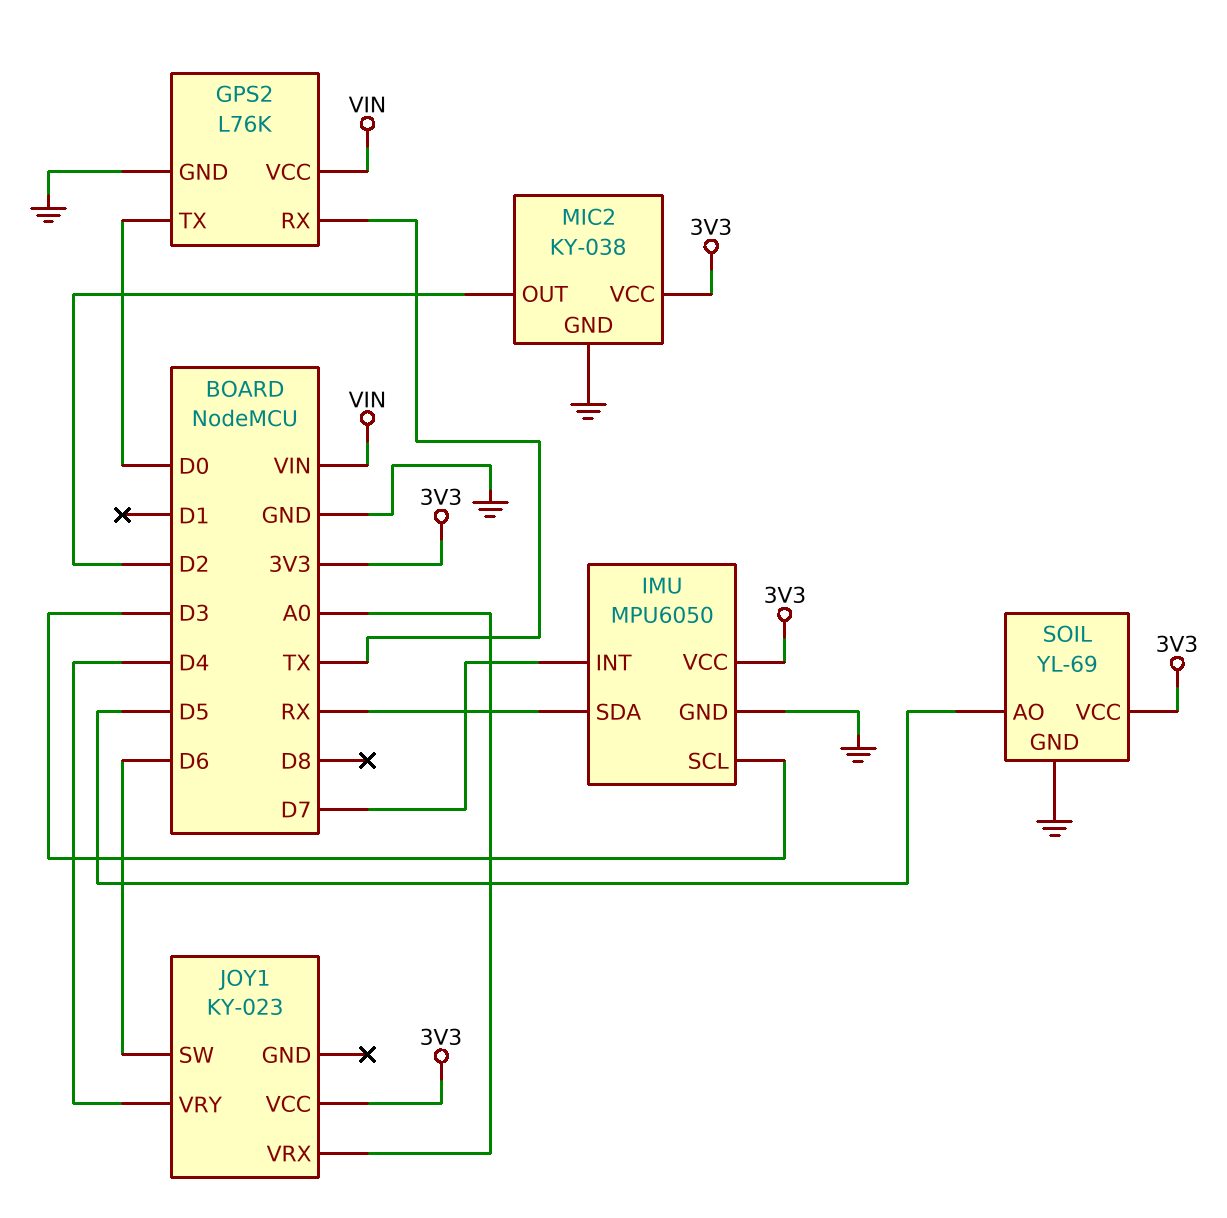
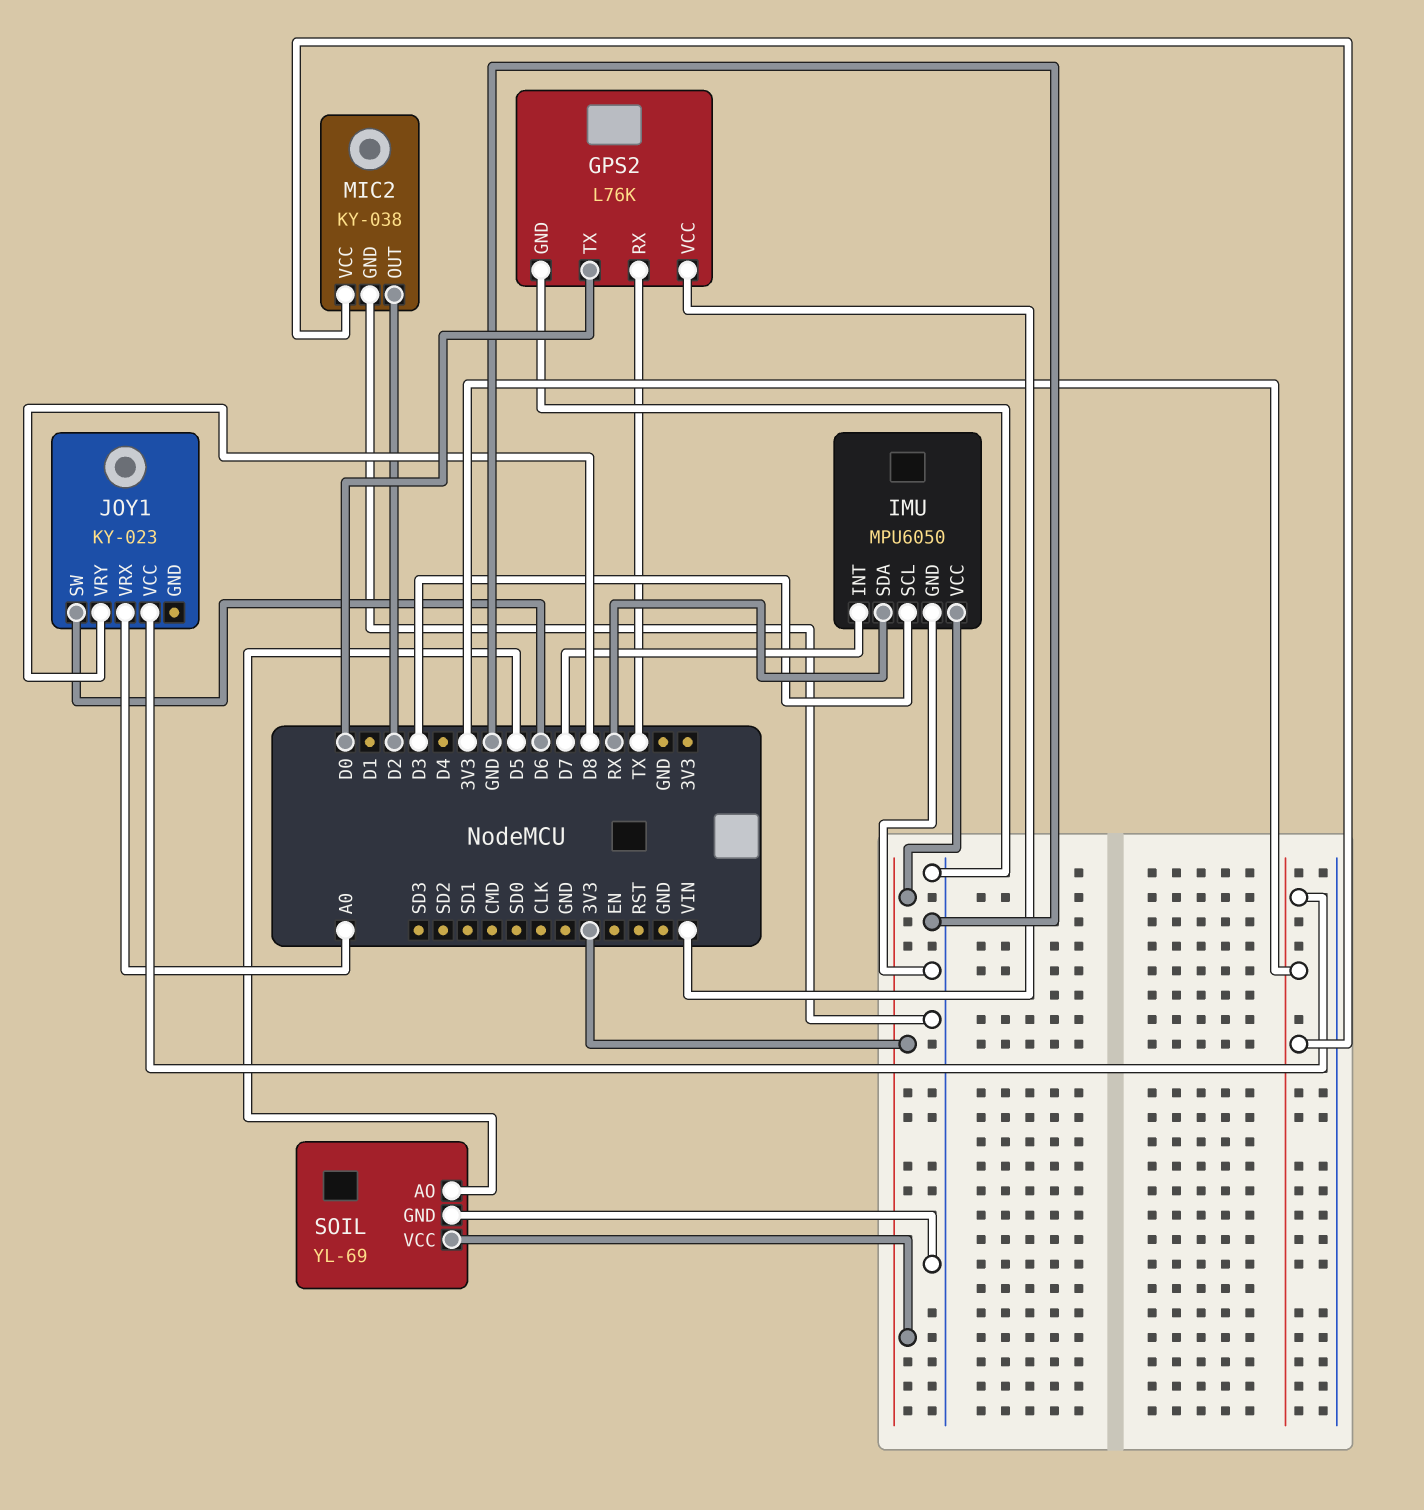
JOY1 pin VRY: D4 -> D8

